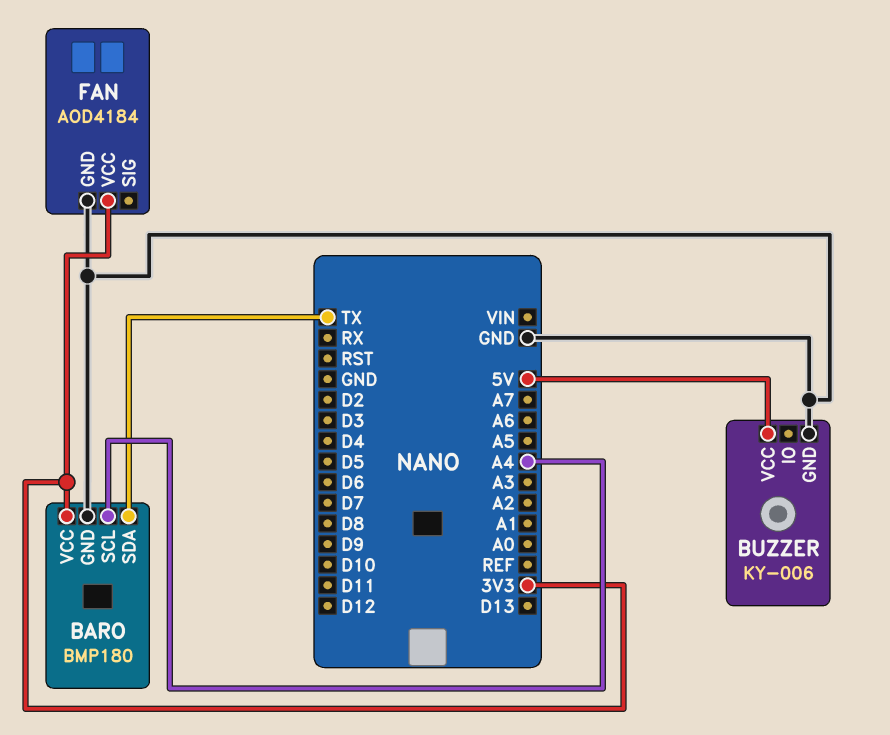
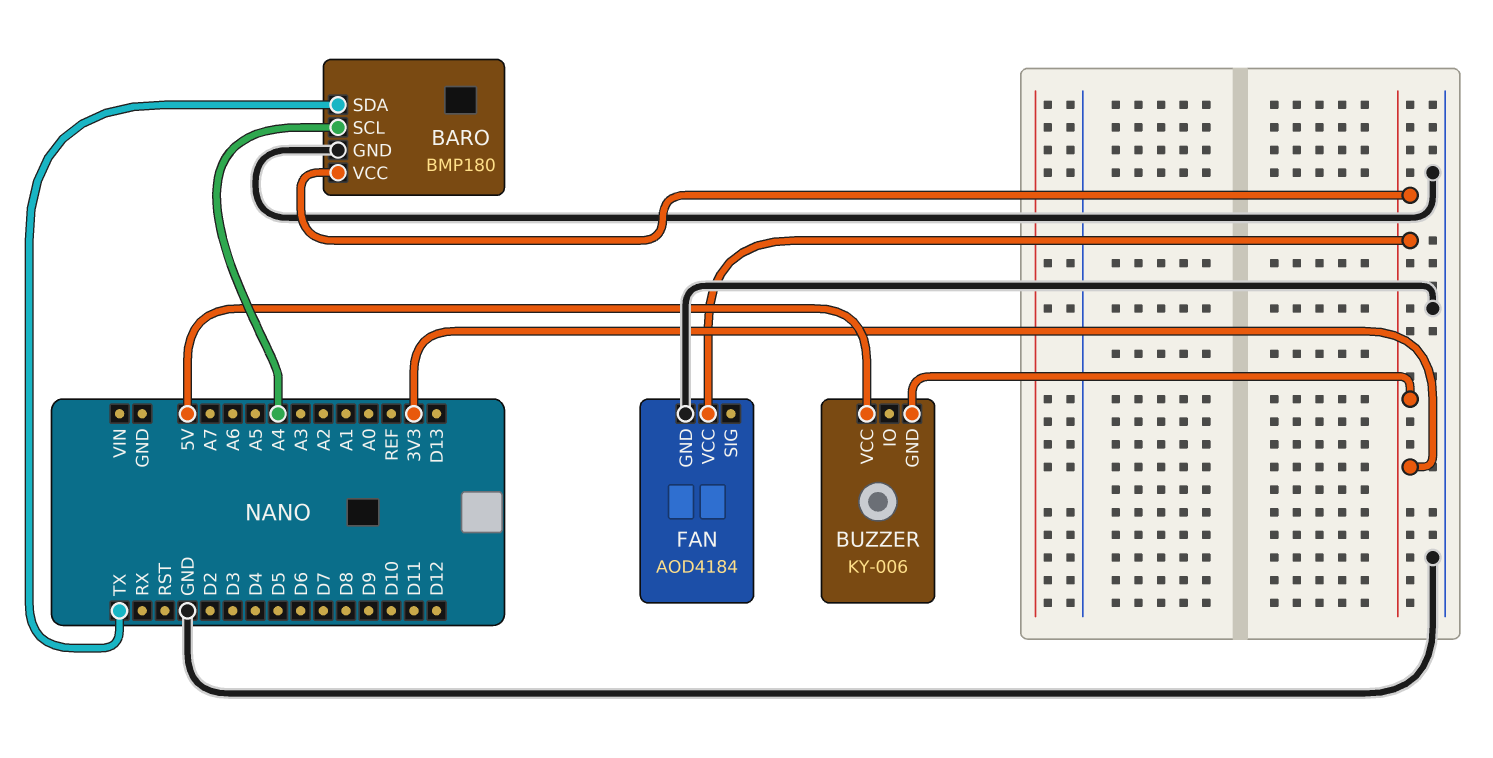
BUZZER pin GND: GND -> 3V3

